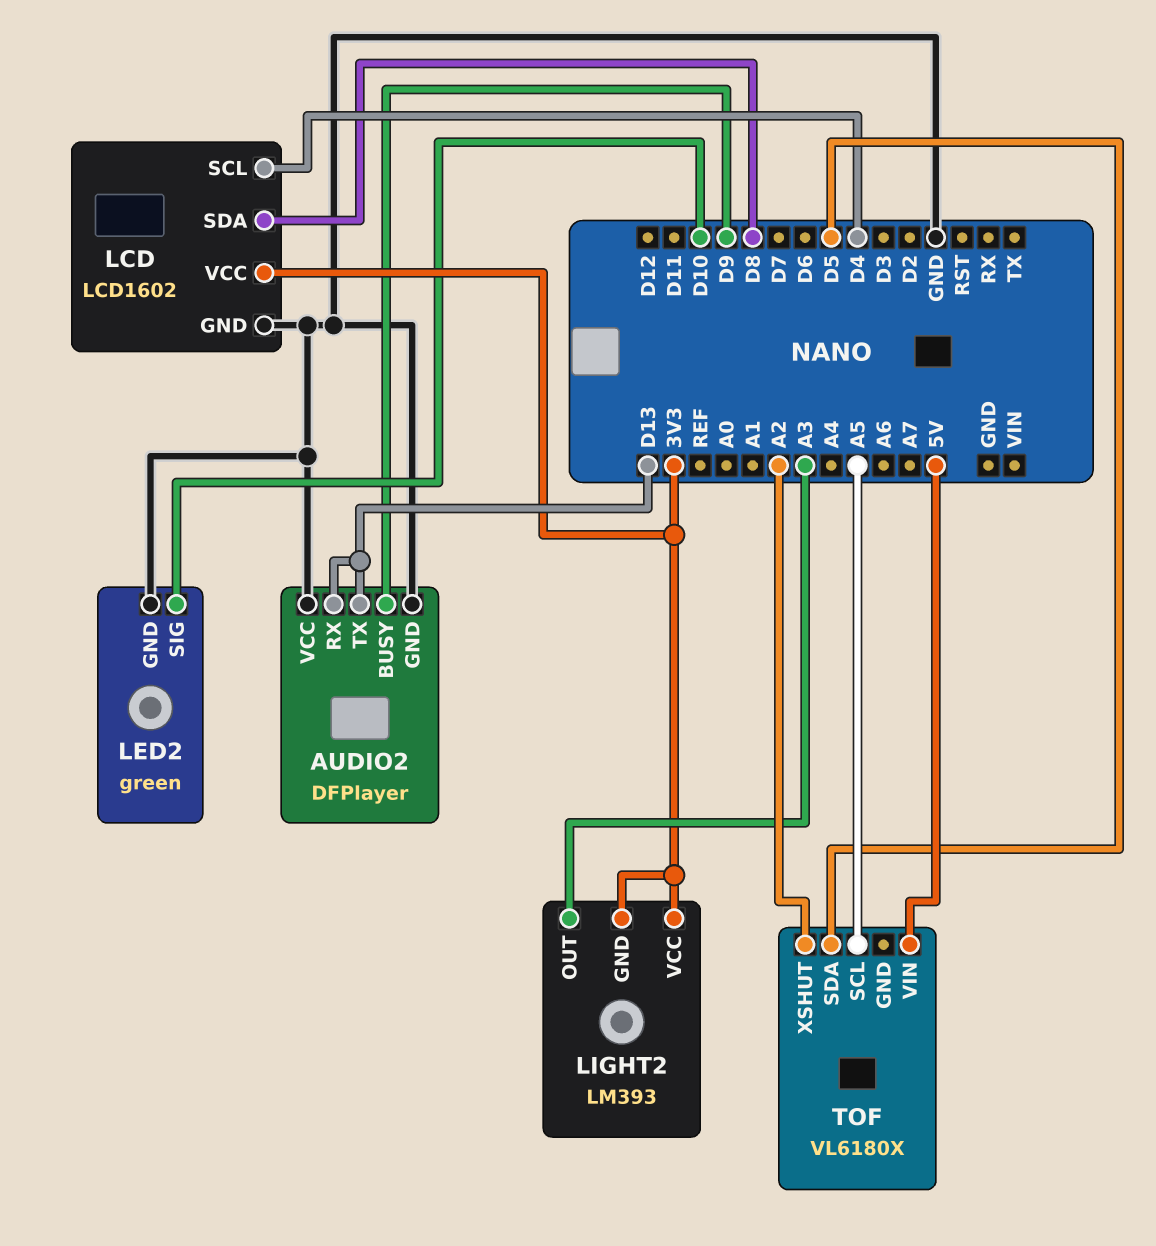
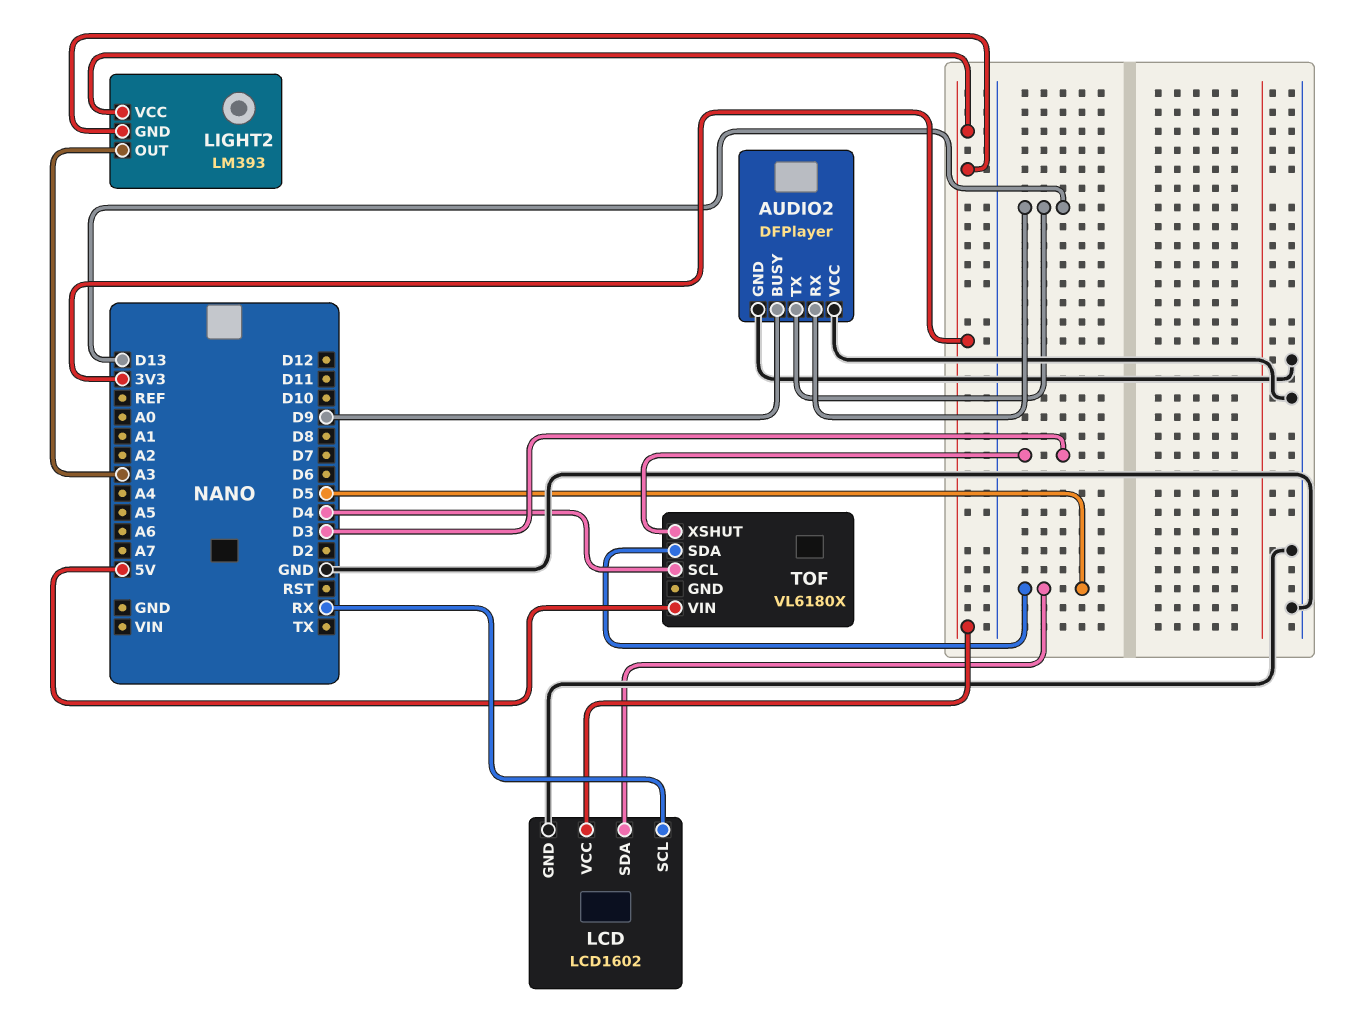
LCD pin SCL: D4 -> RX
LCD pin SDA: D8 -> D5
LED2: green -> none
LED2 pin GND: GND -> none
LED2 pin SIG: D10 -> none
TOF pin SCL: A5 -> D4
TOF pin XSHUT: A2 -> D3

